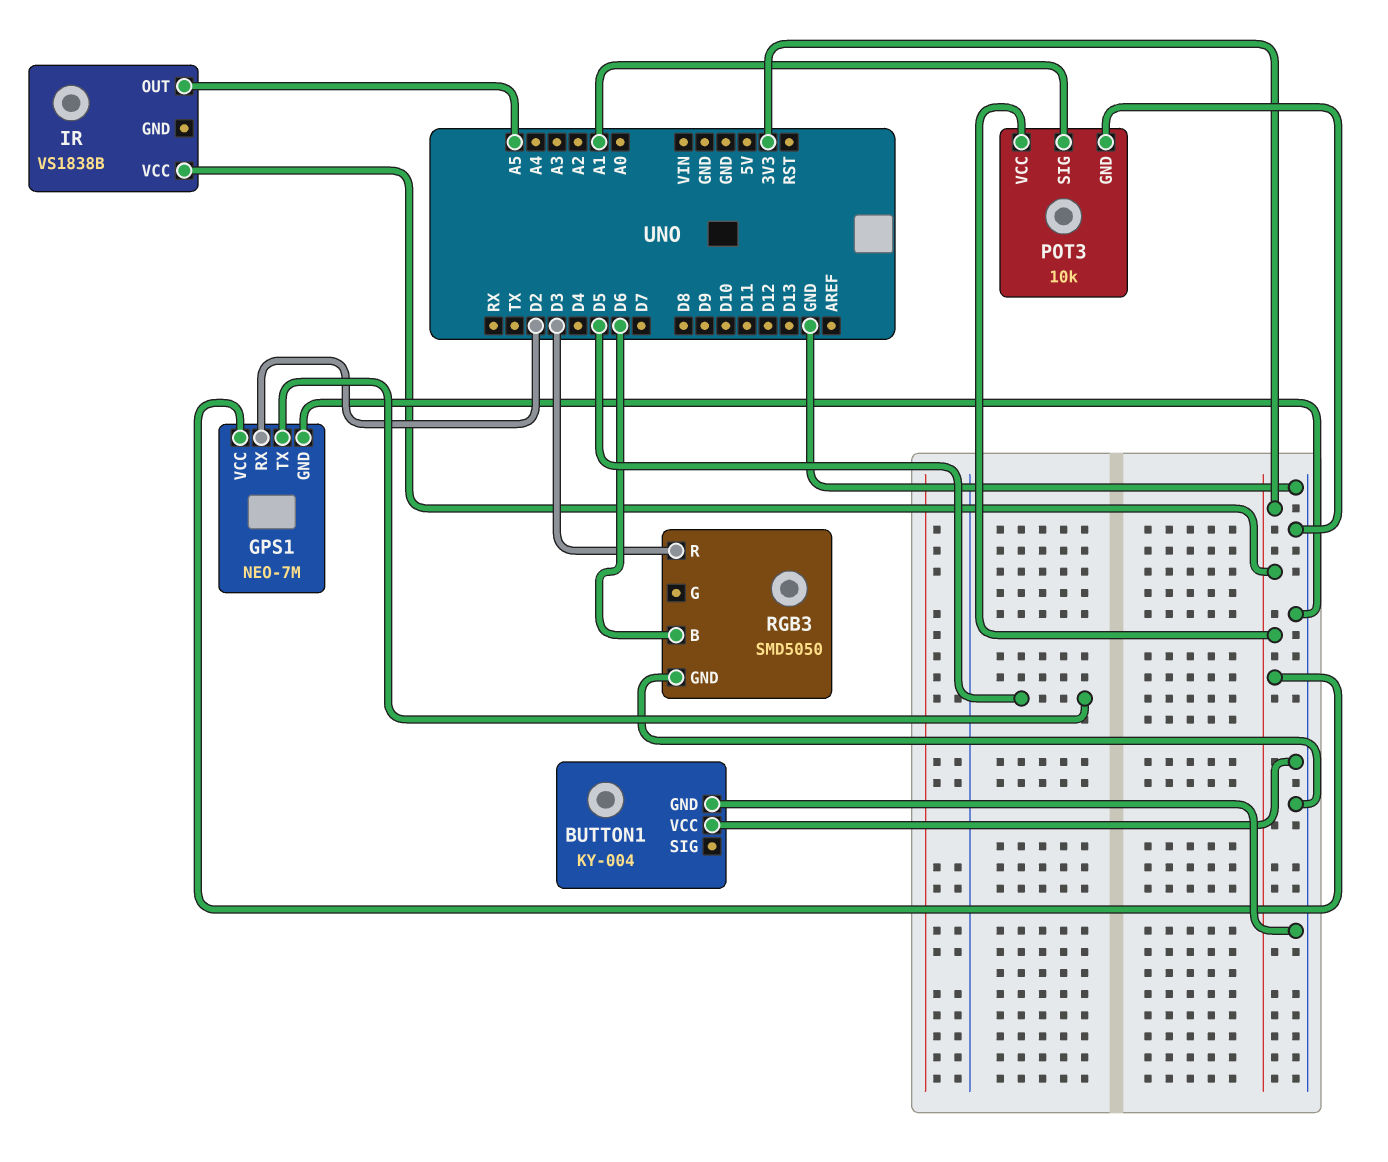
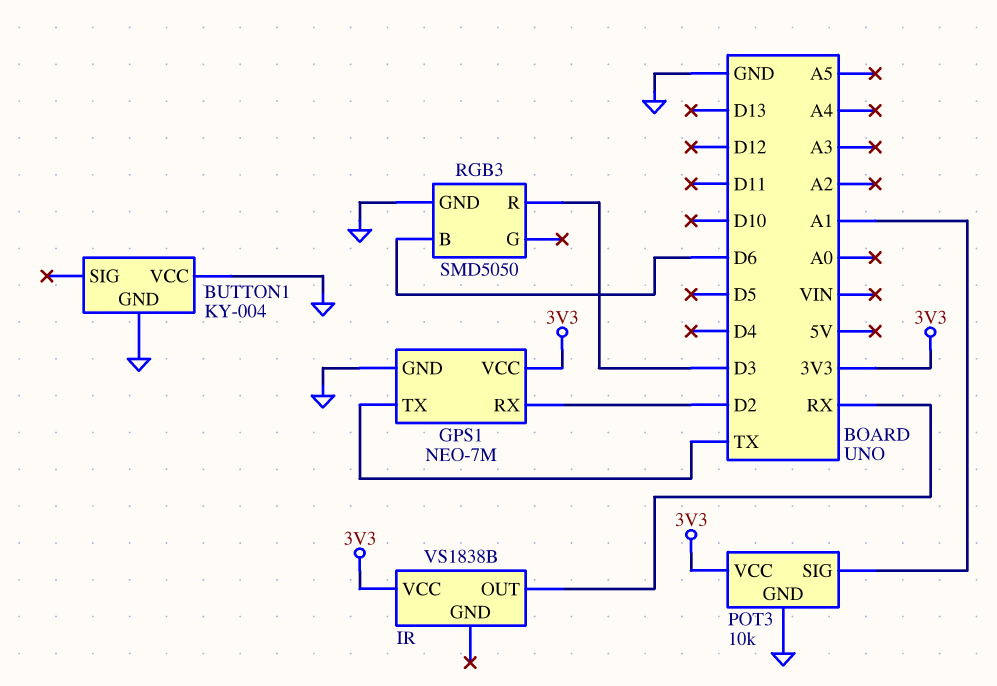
GPS1 pin TX: D5 -> TX
IR pin OUT: A5 -> RX

